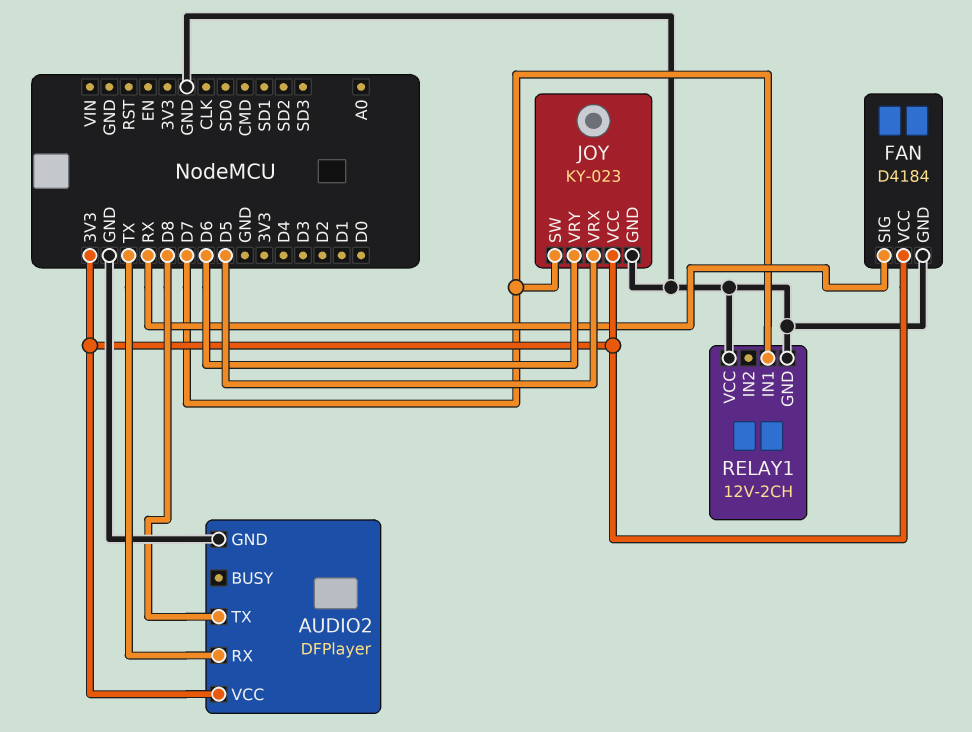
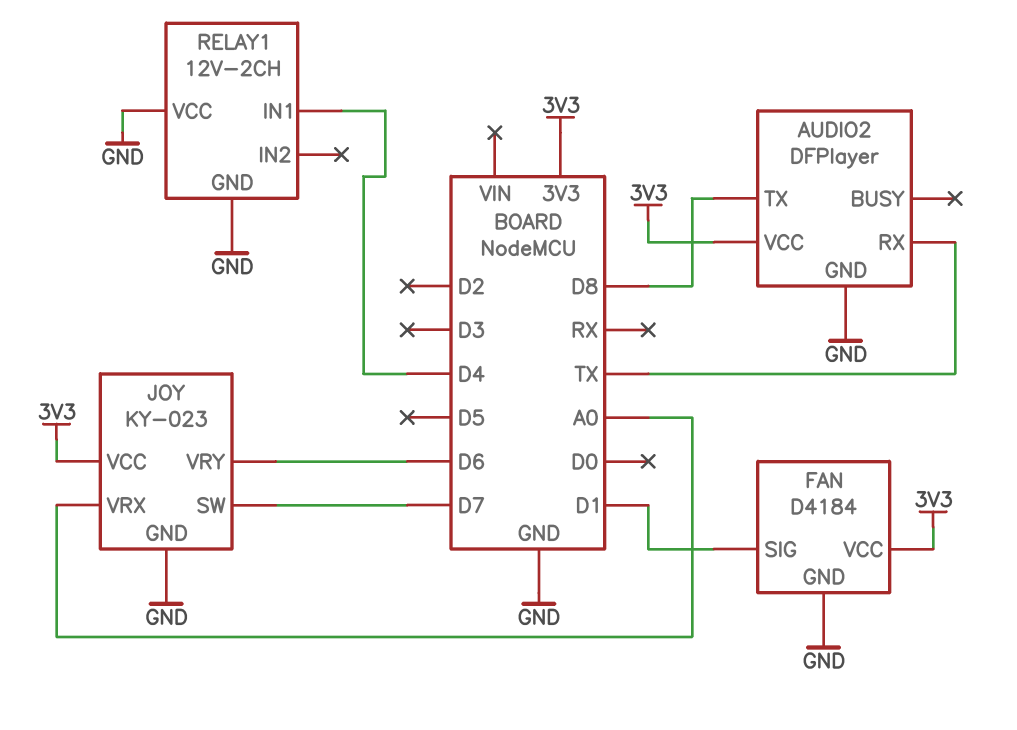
FAN pin SIG: RX -> D1
JOY pin VRX: D5 -> A0
RELAY1 pin IN1: D7 -> D4

